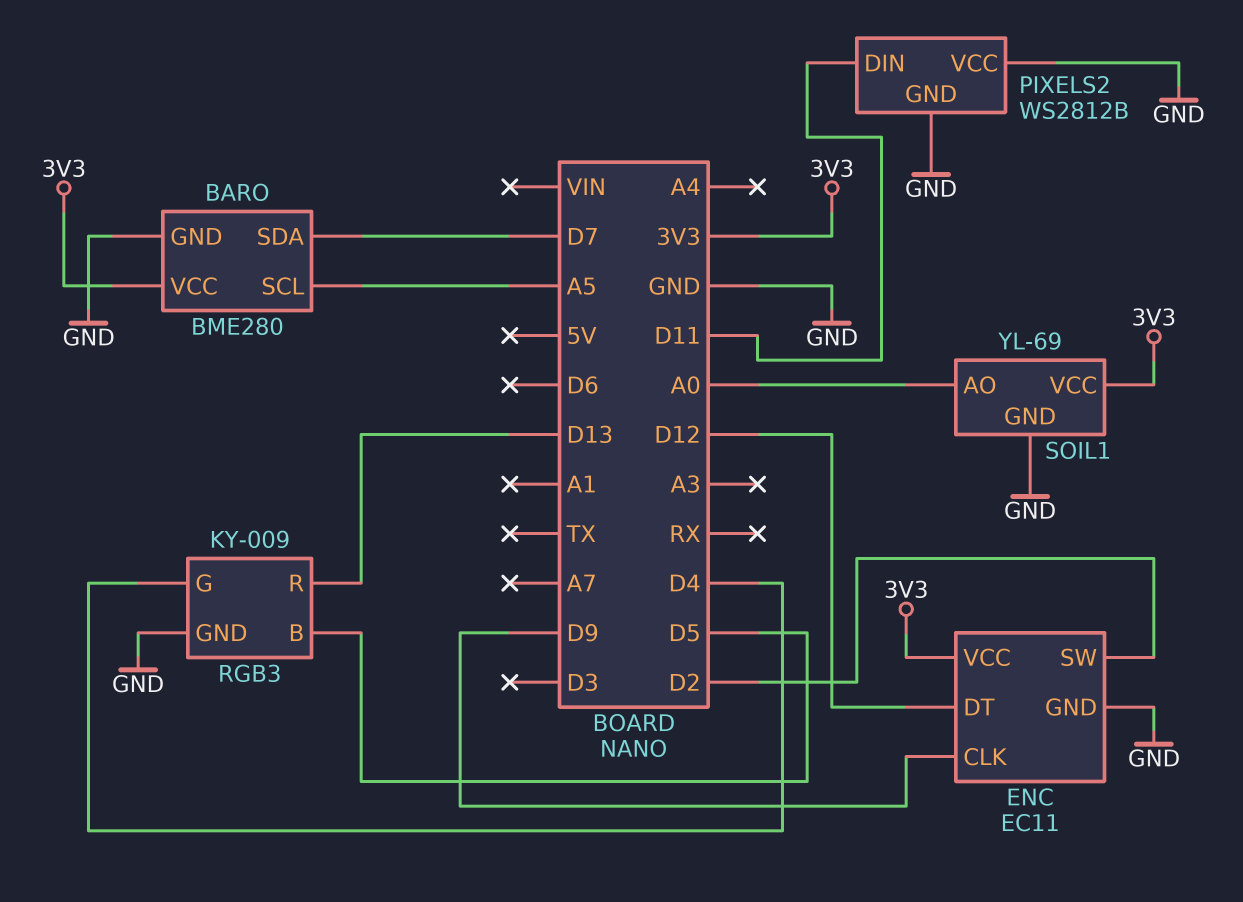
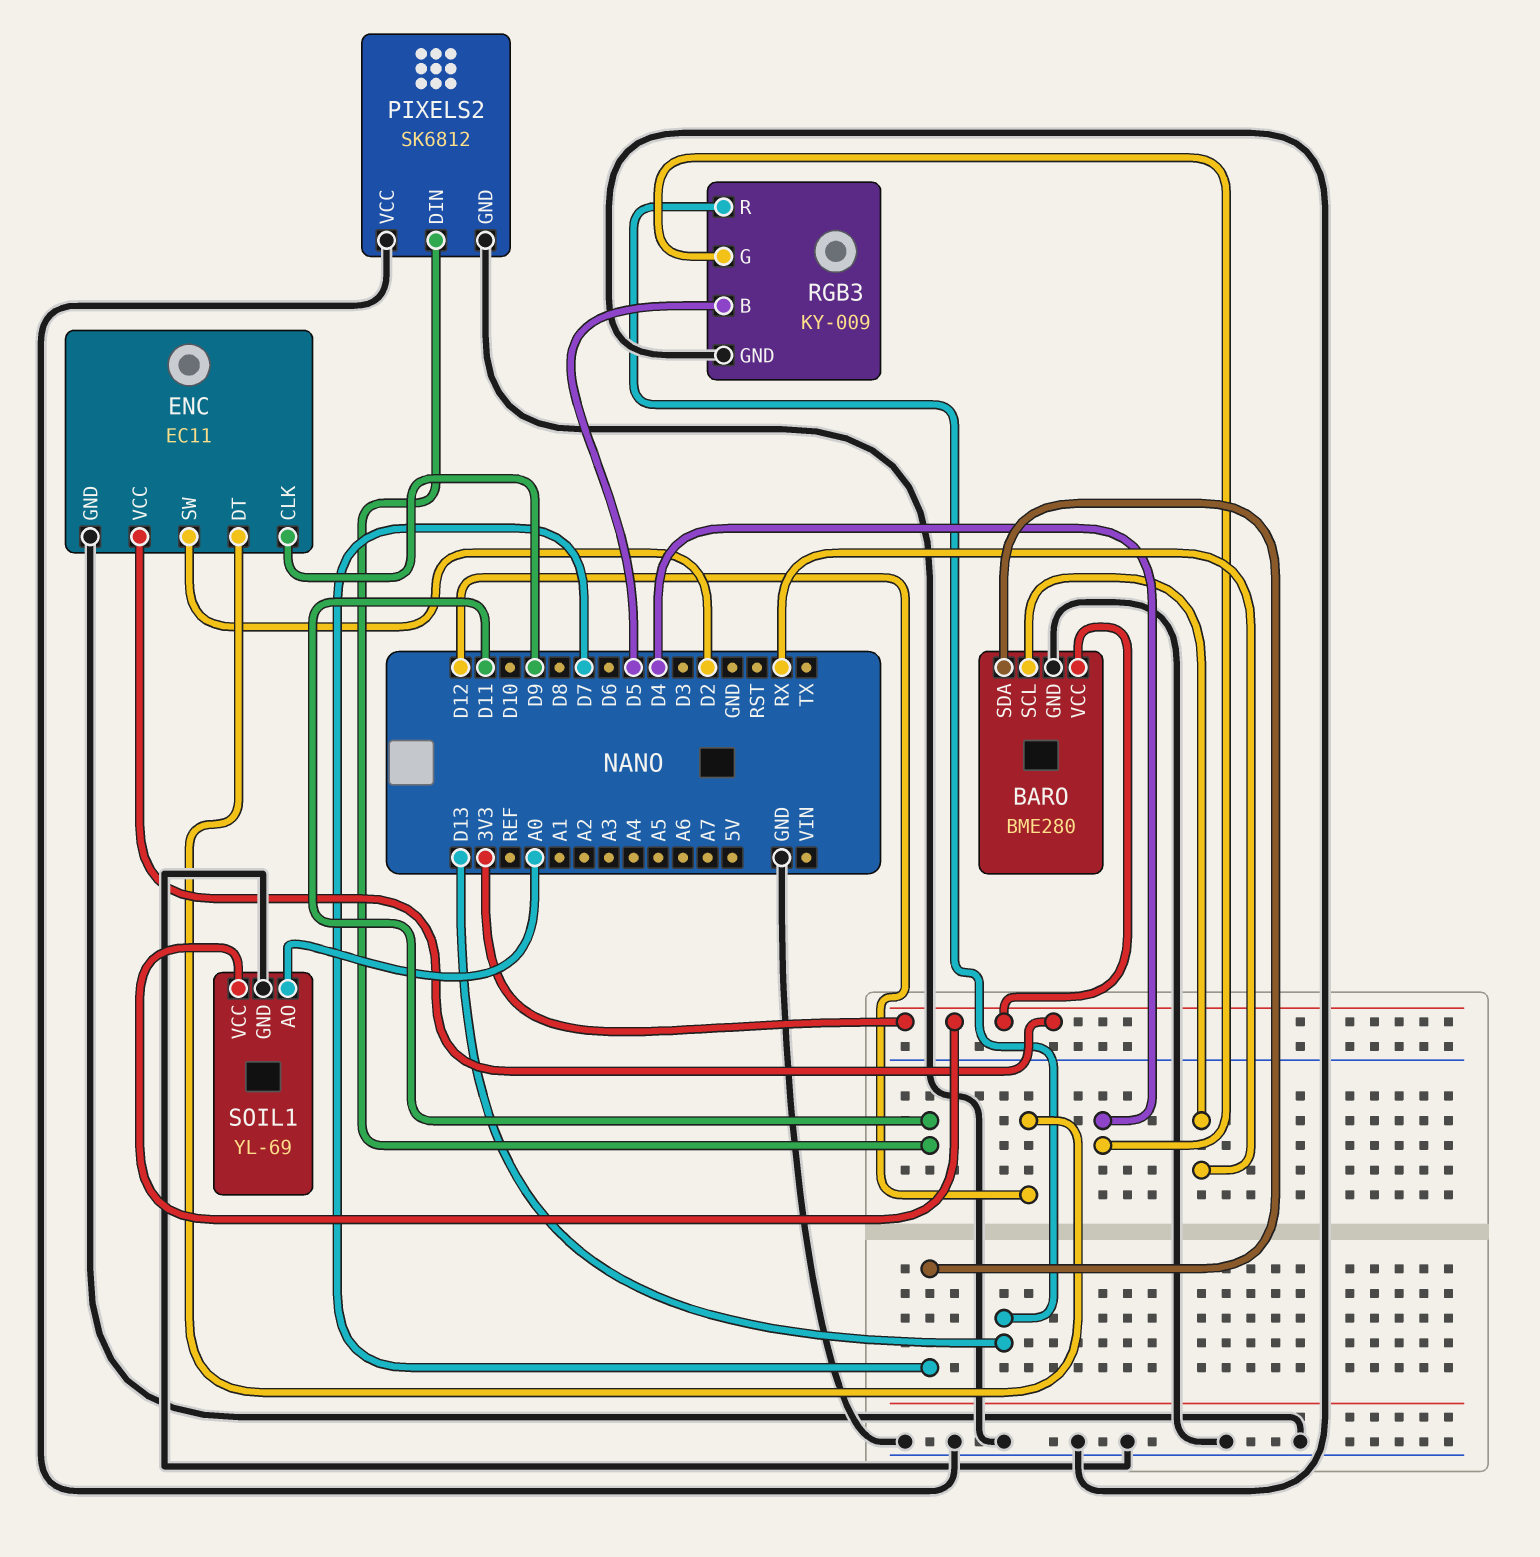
BARO pin SCL: A5 -> RX
PIXELS2: WS2812B -> SK6812

